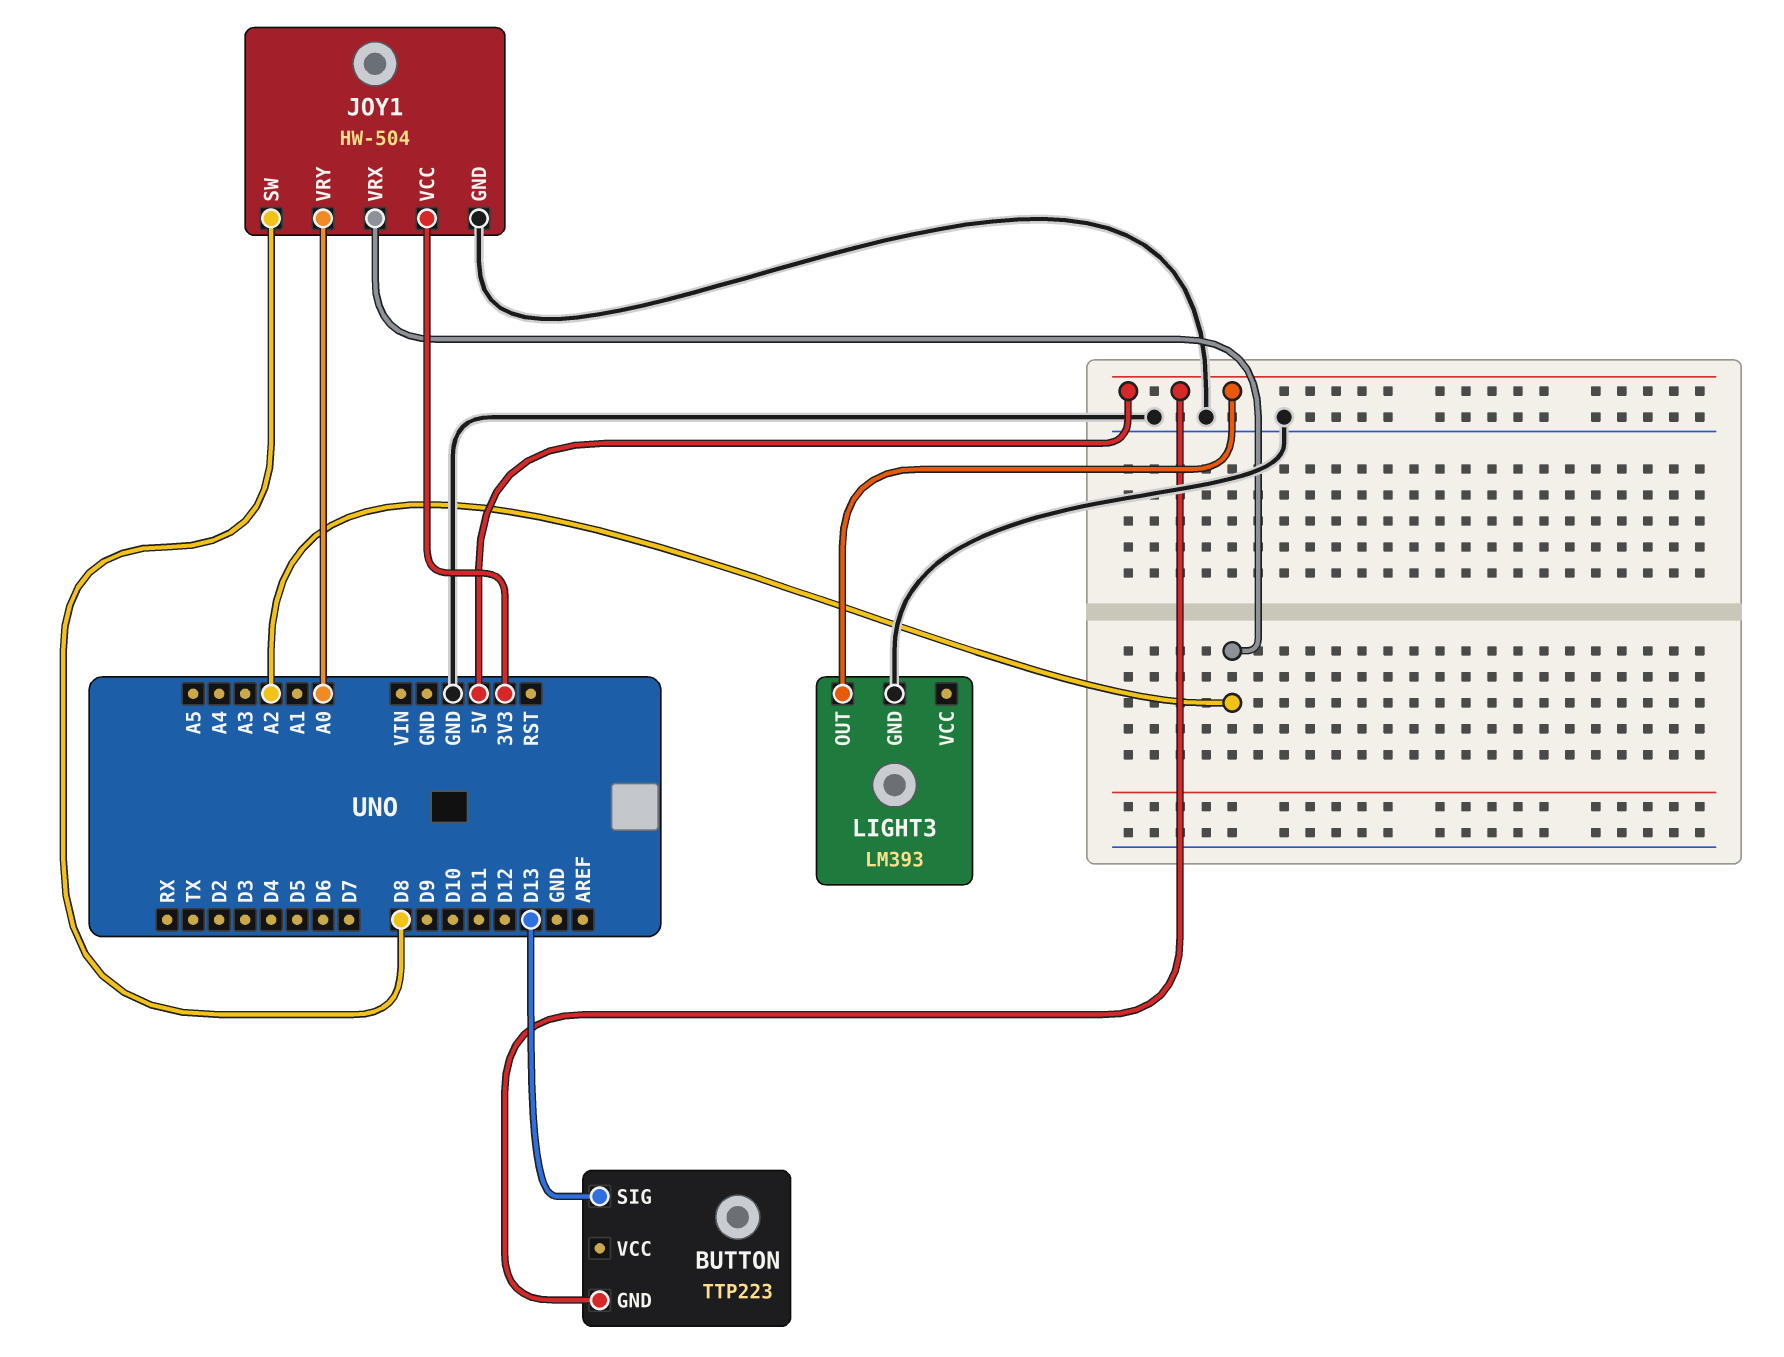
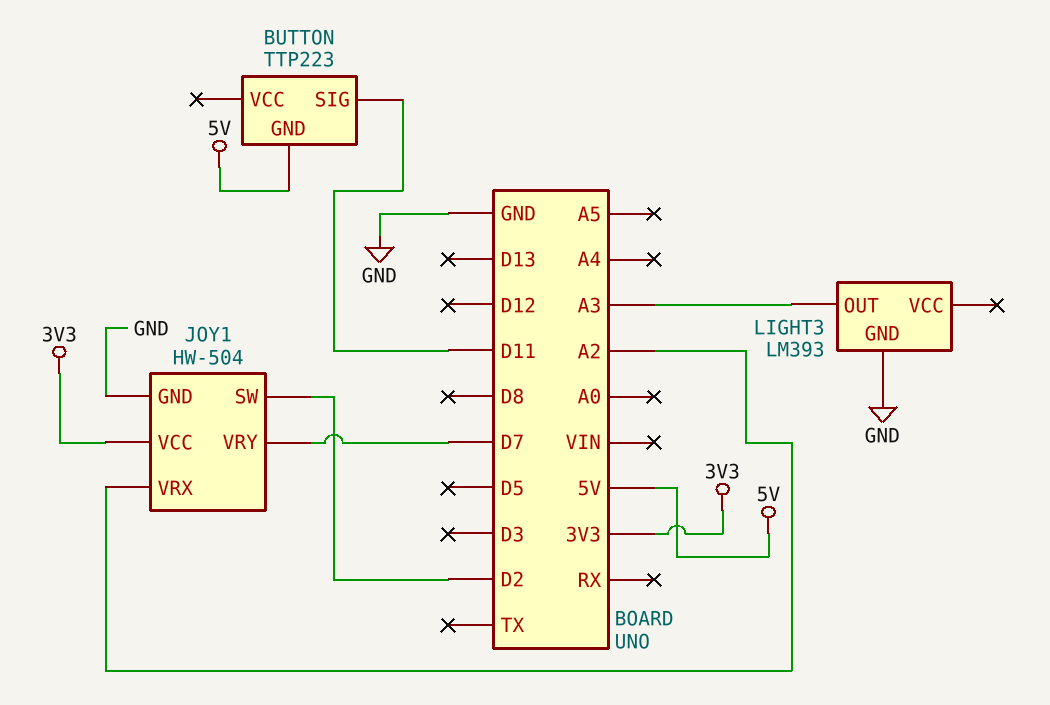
BUTTON pin SIG: D13 -> D11
JOY1 pin SW: D8 -> D2
JOY1 pin VRY: A0 -> D7
LIGHT3 pin OUT: 5V -> A3

